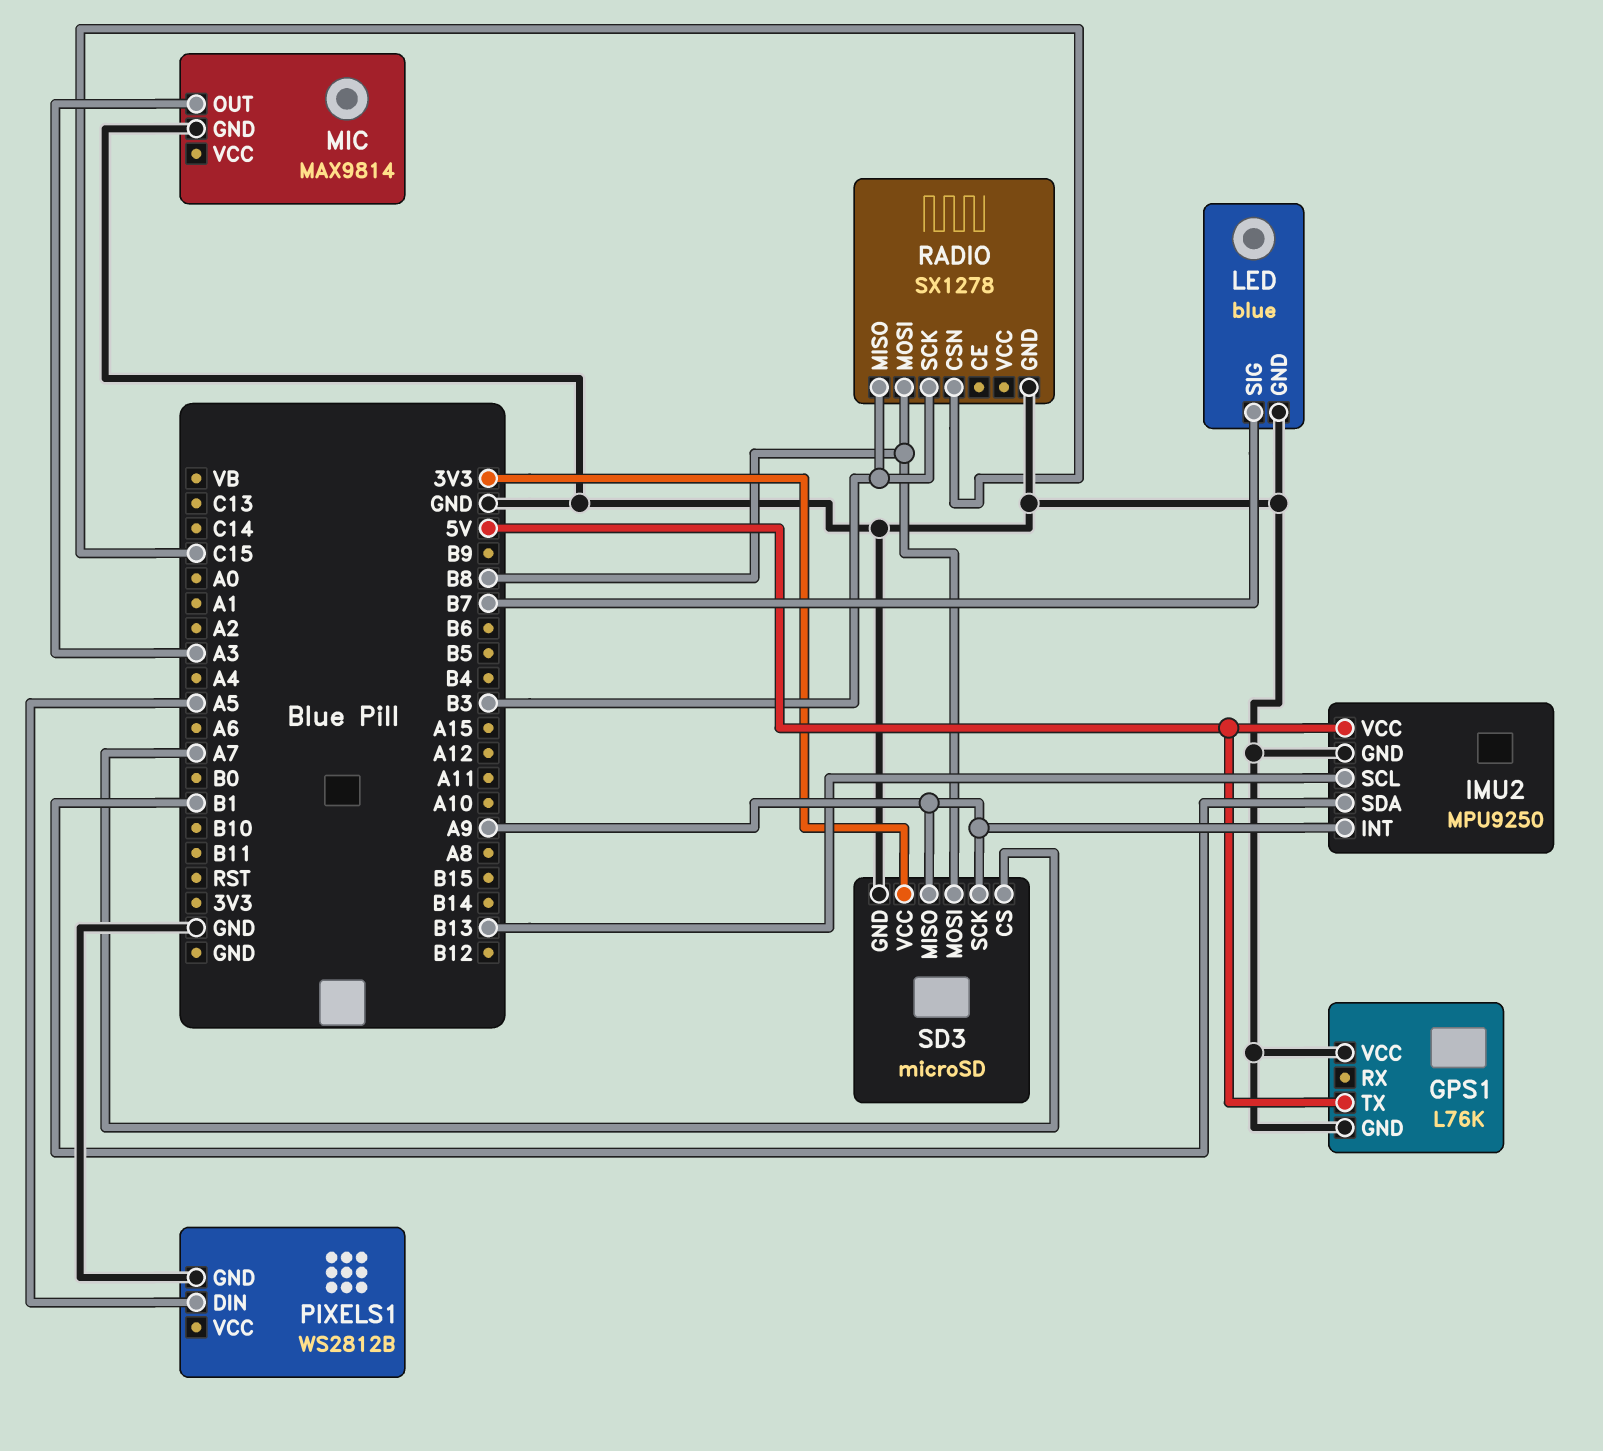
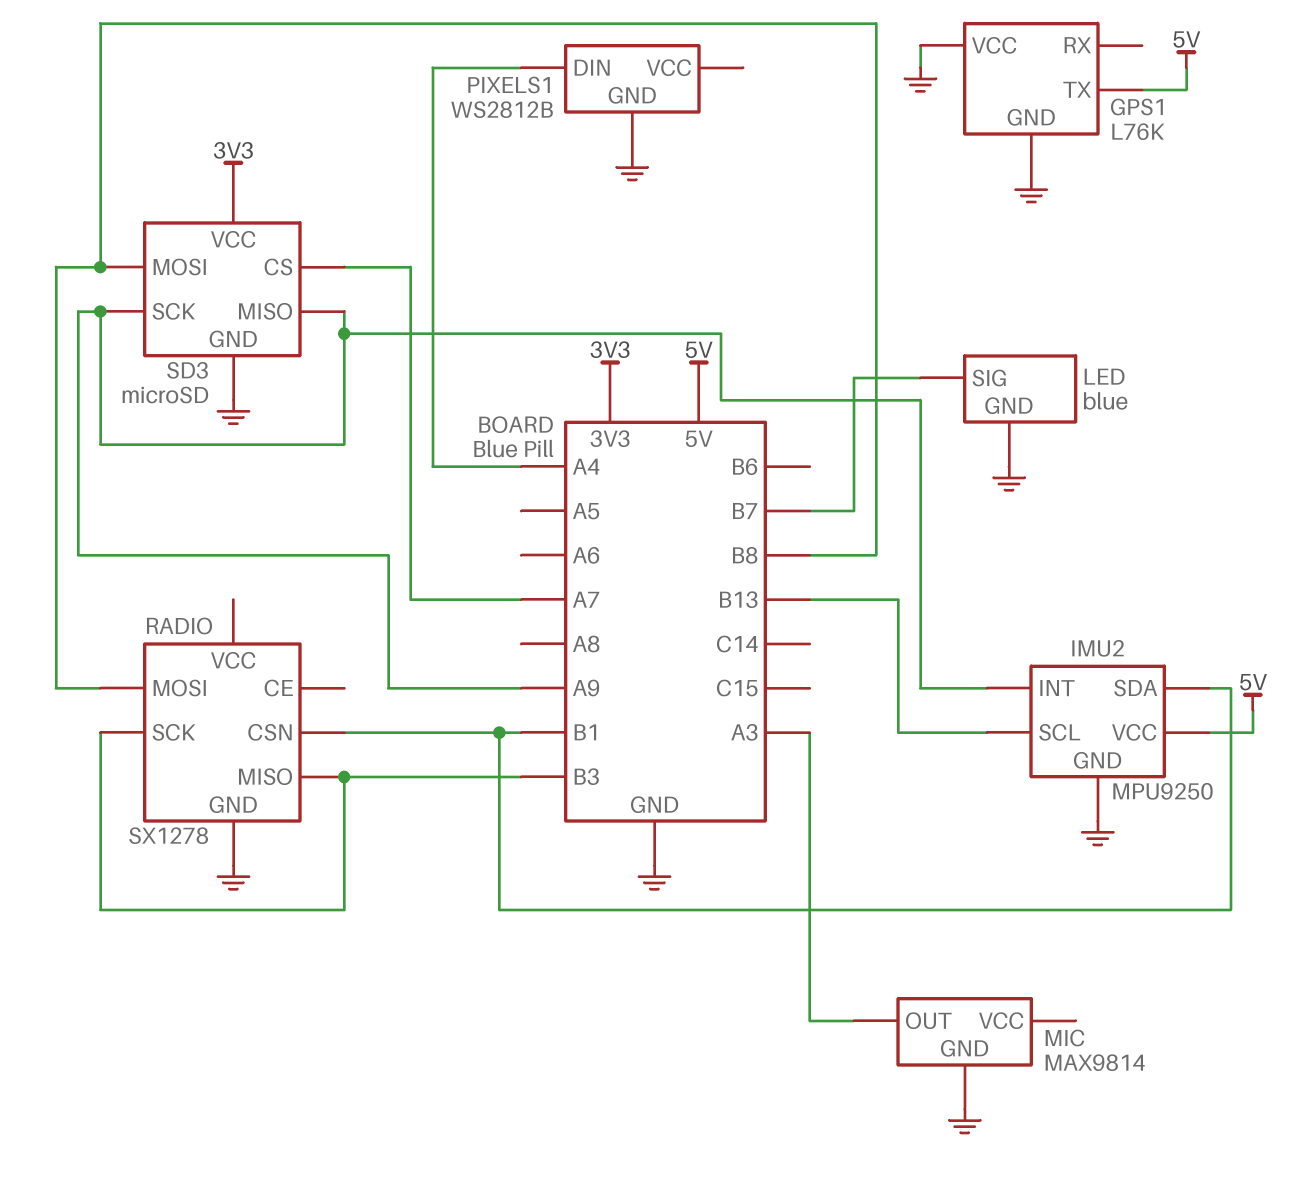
PIXELS1 pin DIN: A5 -> A4
RADIO pin CSN: C15 -> B1

